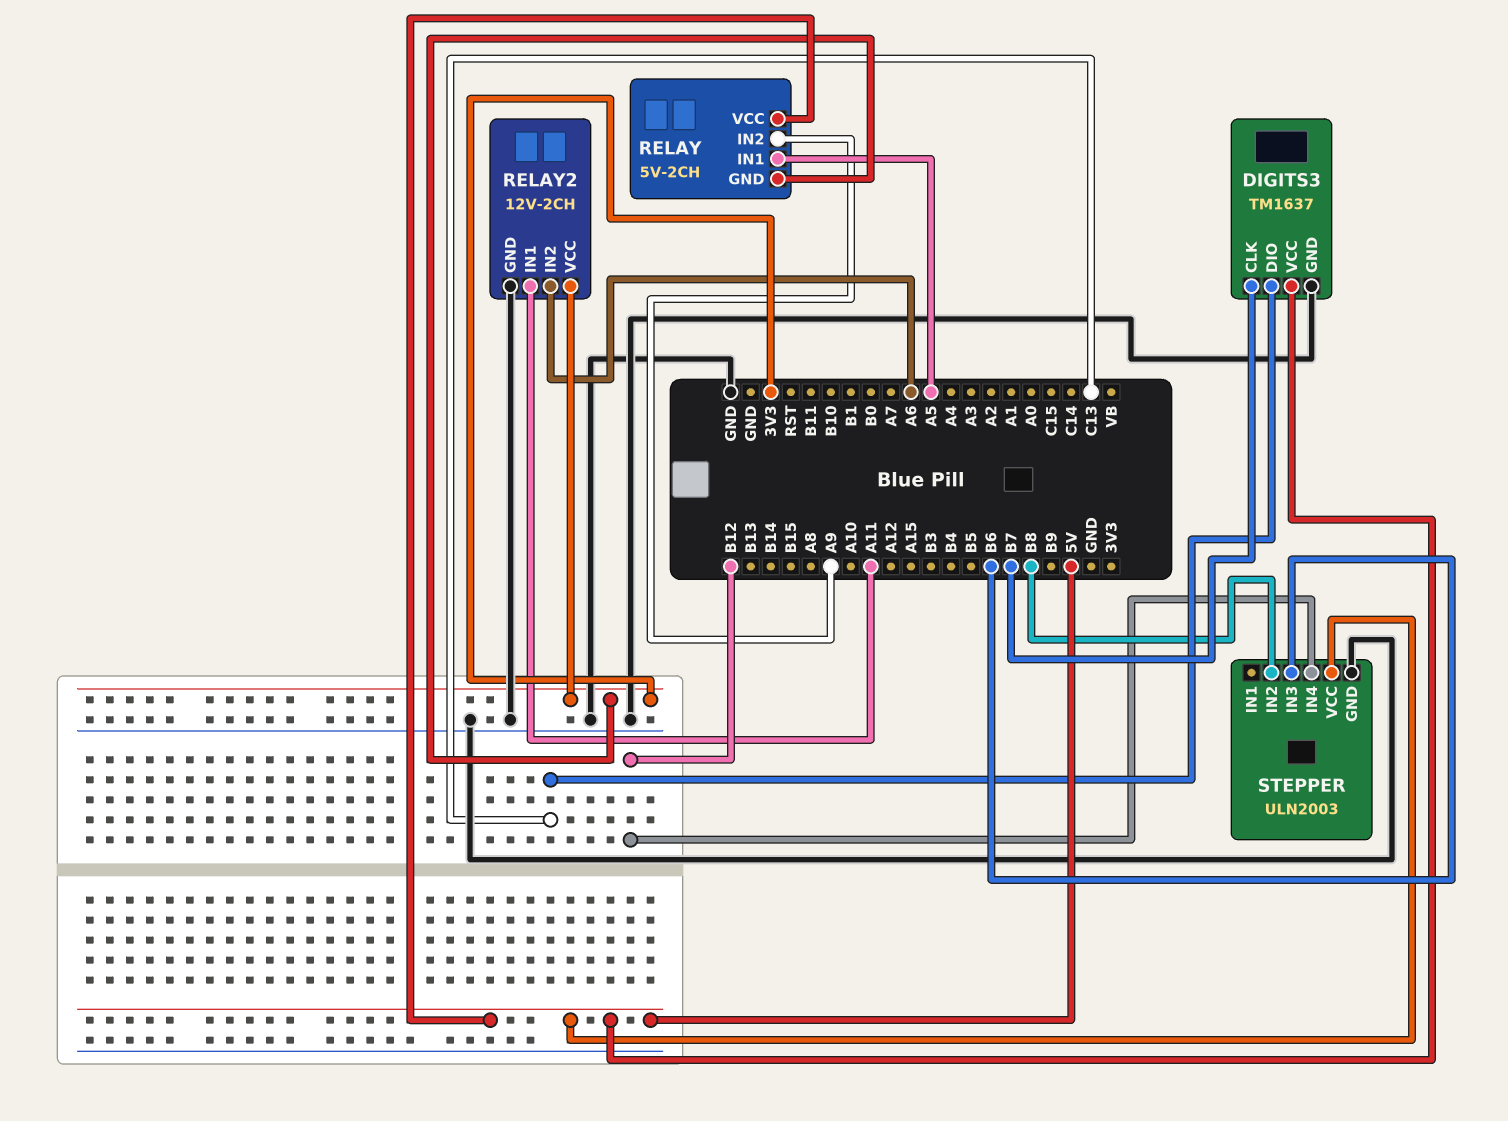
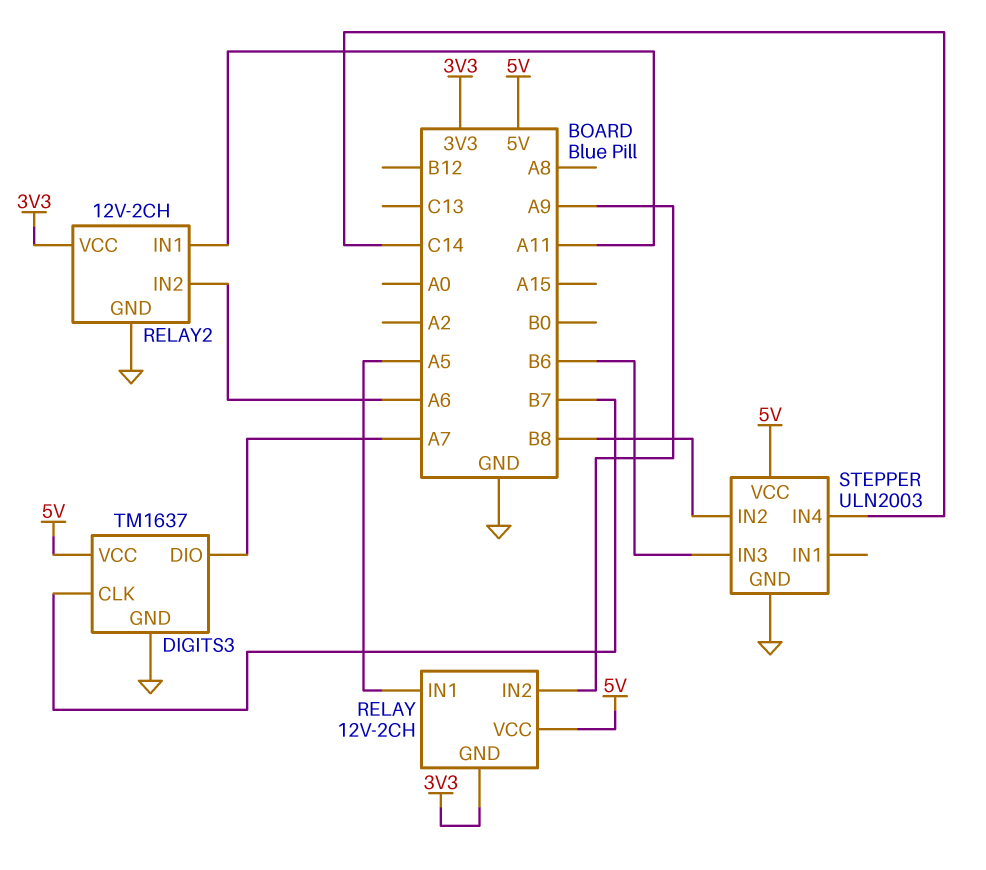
DIGITS3 pin DIO: C13 -> A7
RELAY: 5V-2CH -> 12V-2CH
STEPPER pin IN4: B12 -> C14

